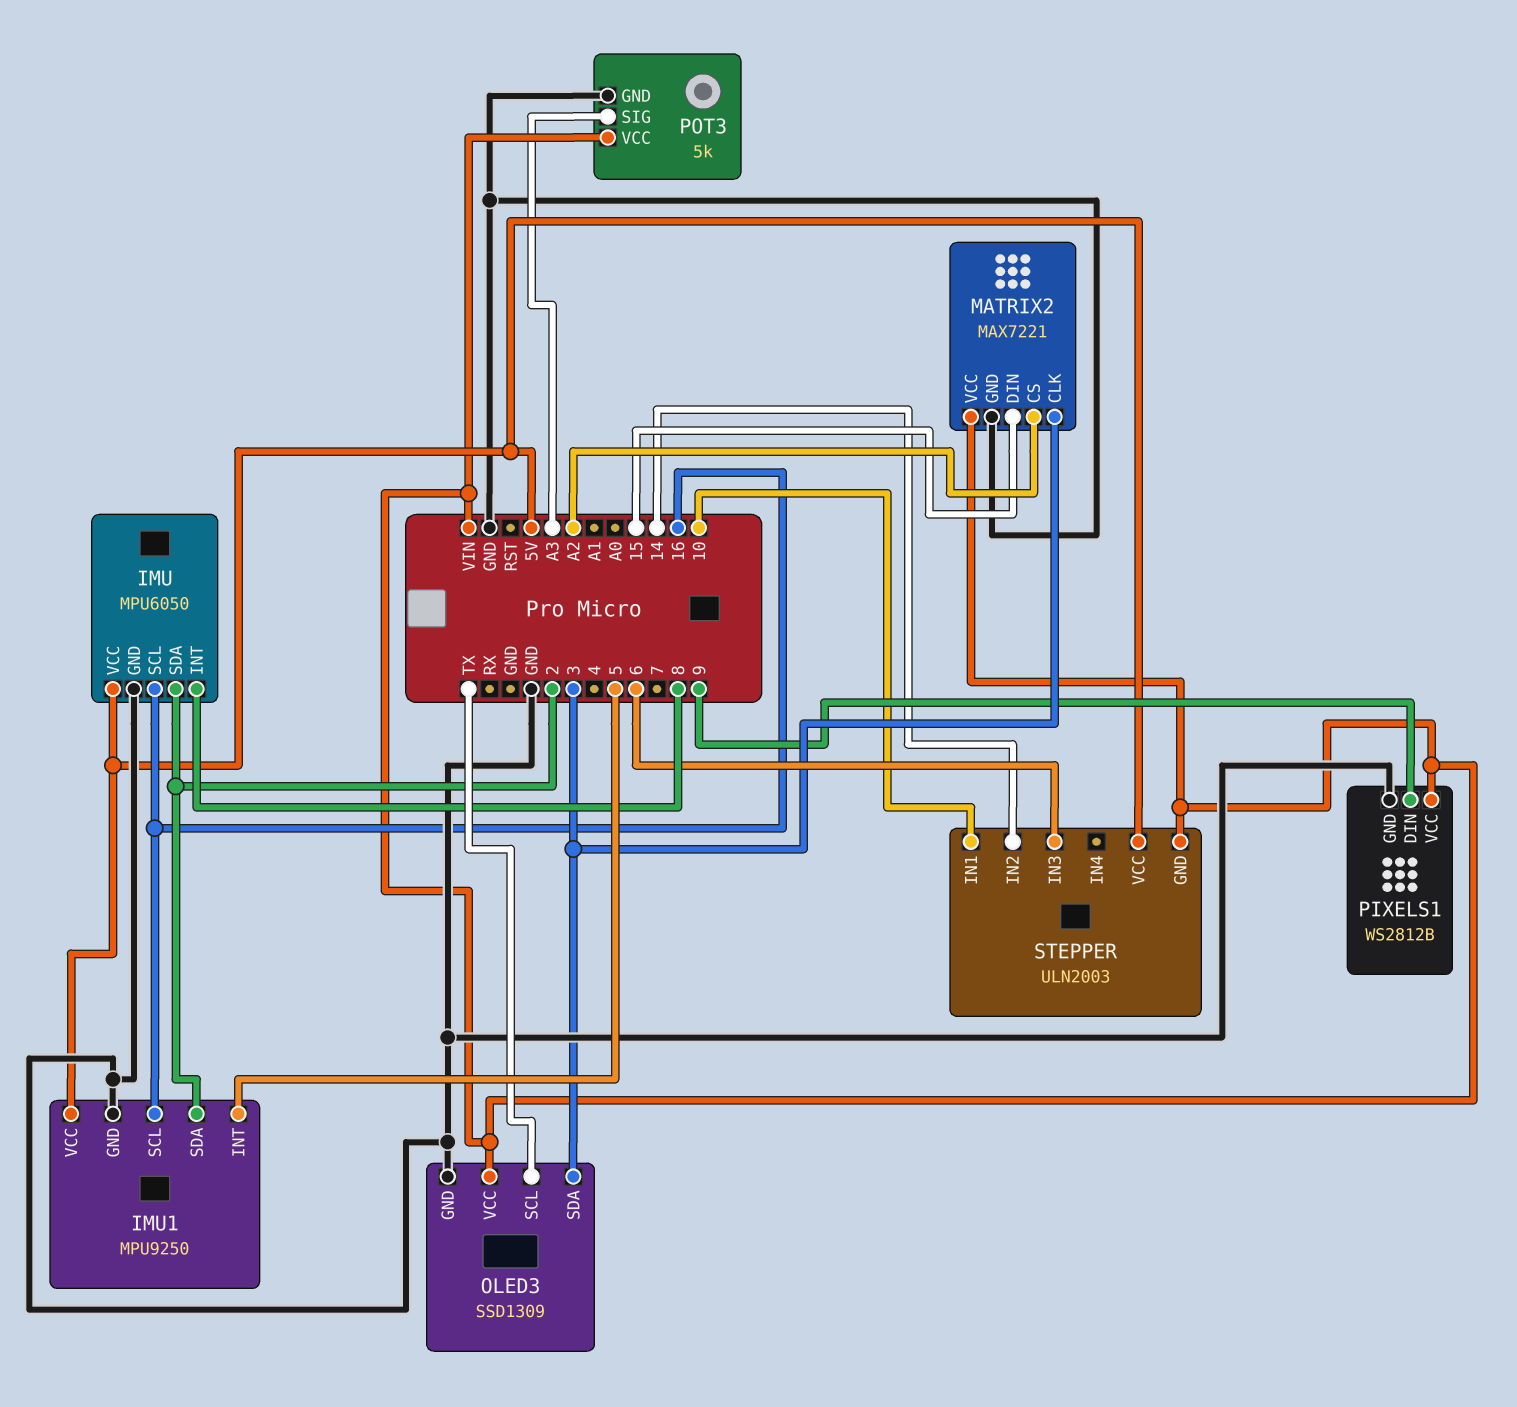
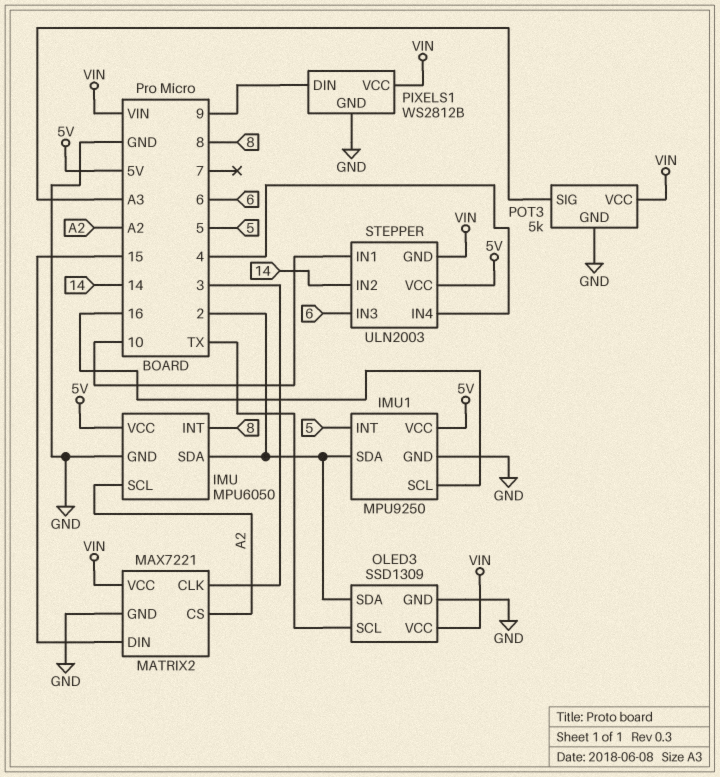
IMU pin SCL: 16 -> A2
OLED3 pin SDA: 3 -> 2
STEPPER pin IN4: none -> 4

